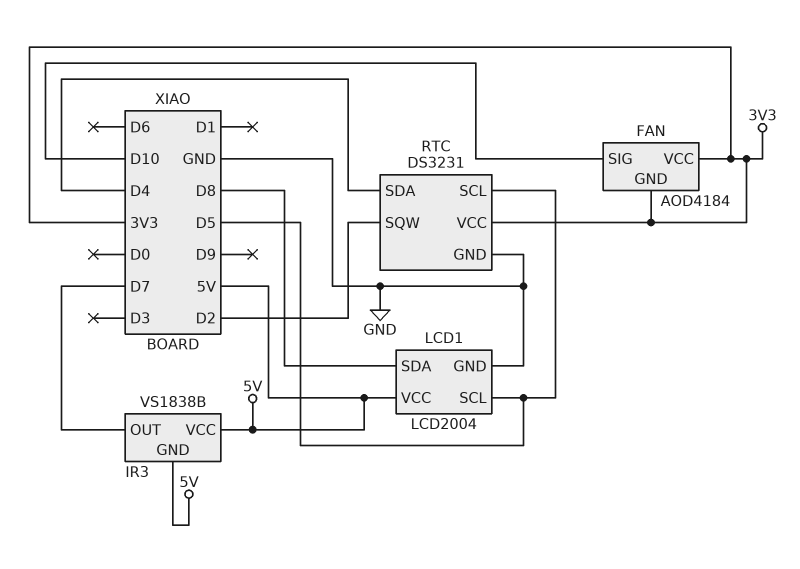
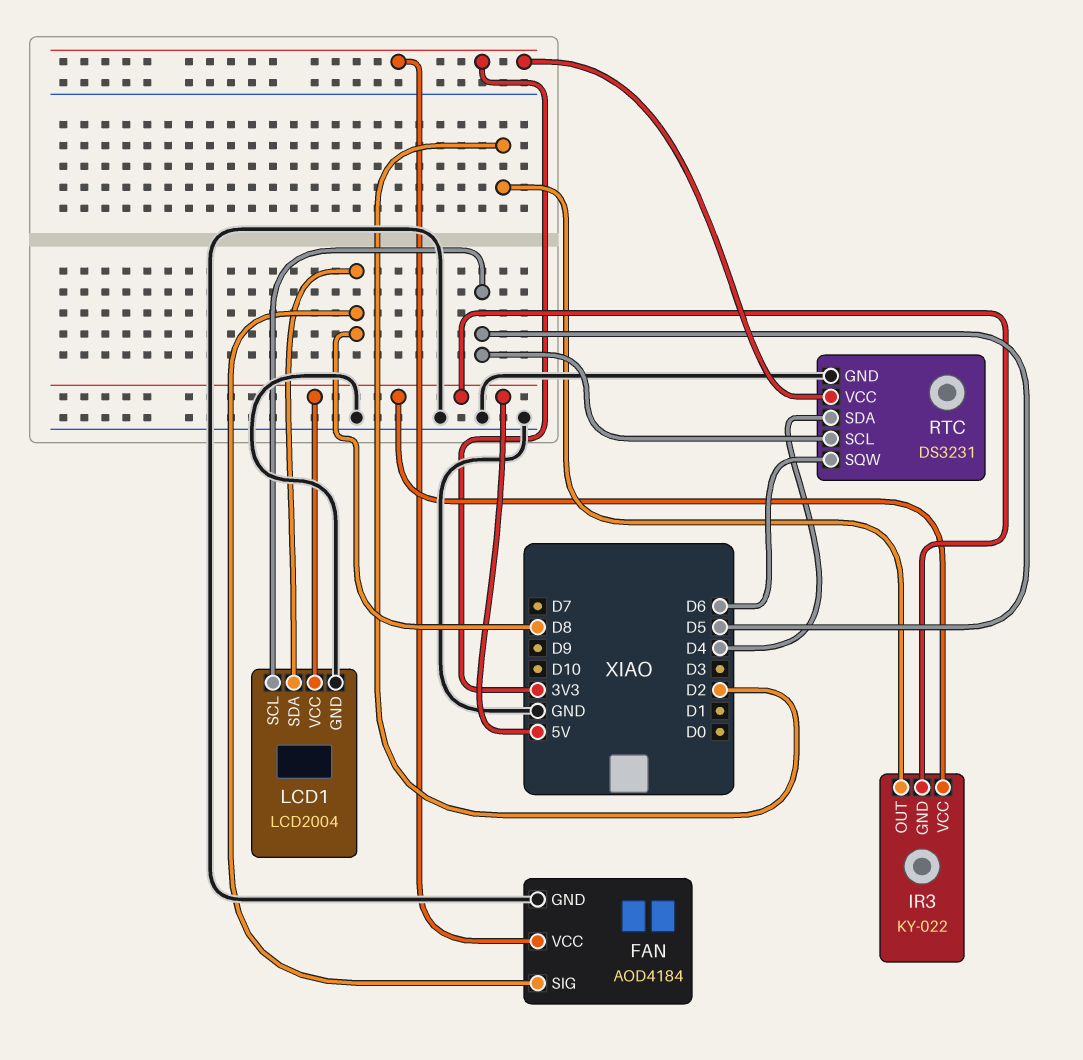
FAN pin GND: 3V3 -> GND
FAN pin SIG: D10 -> D8
IR3: VS1838B -> KY-022
IR3 pin OUT: D7 -> D2
RTC pin SQW: D2 -> D6

